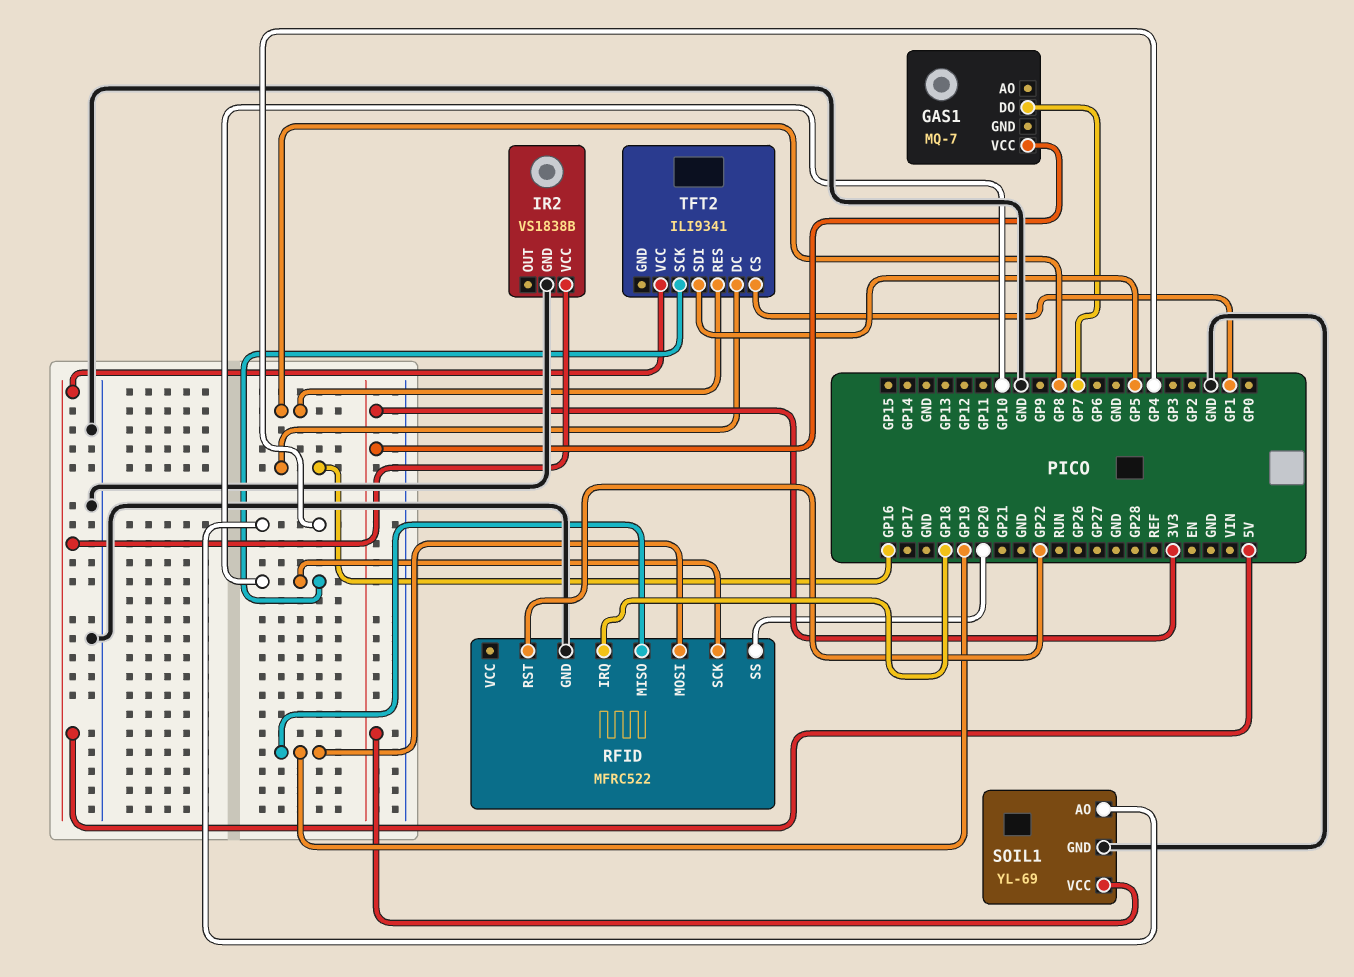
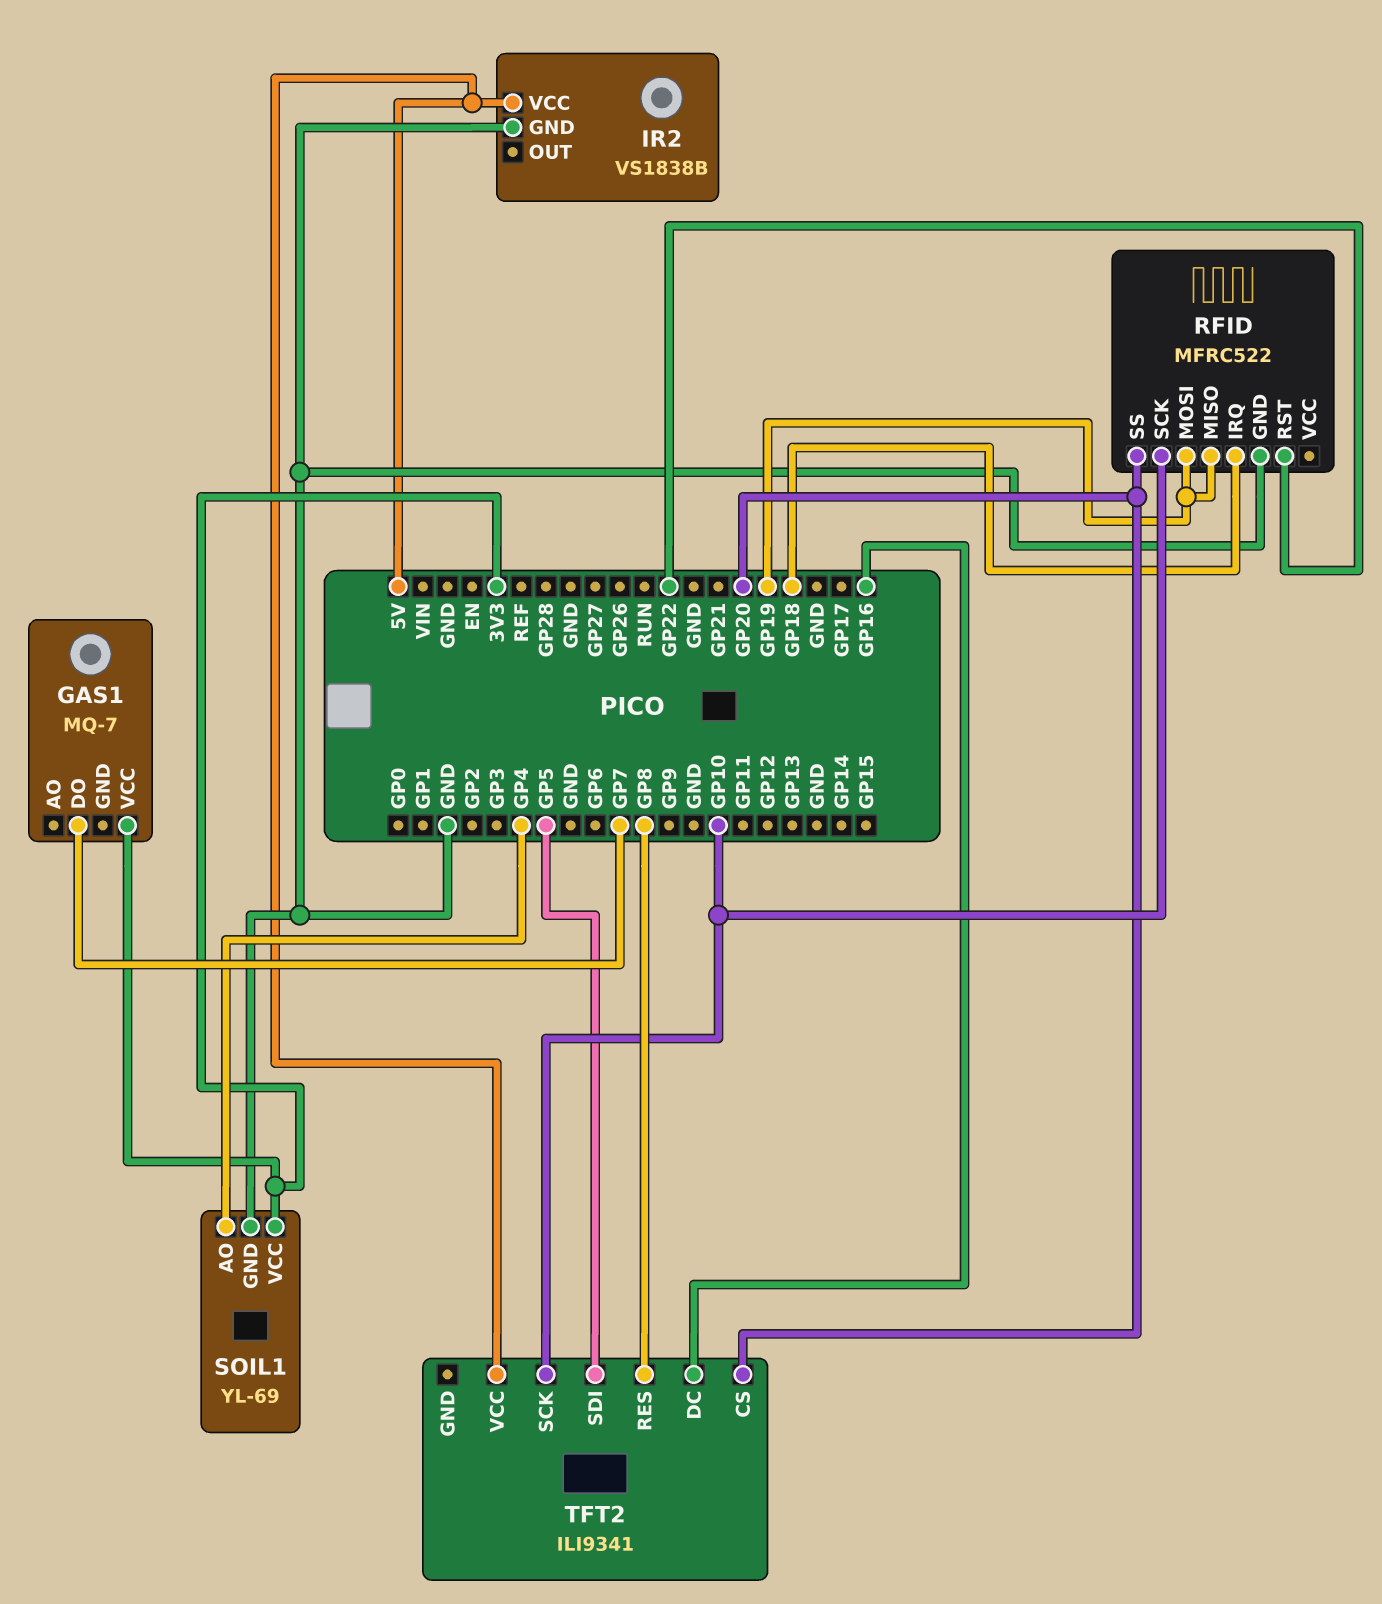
TFT2 pin CS: GP1 -> GP20

